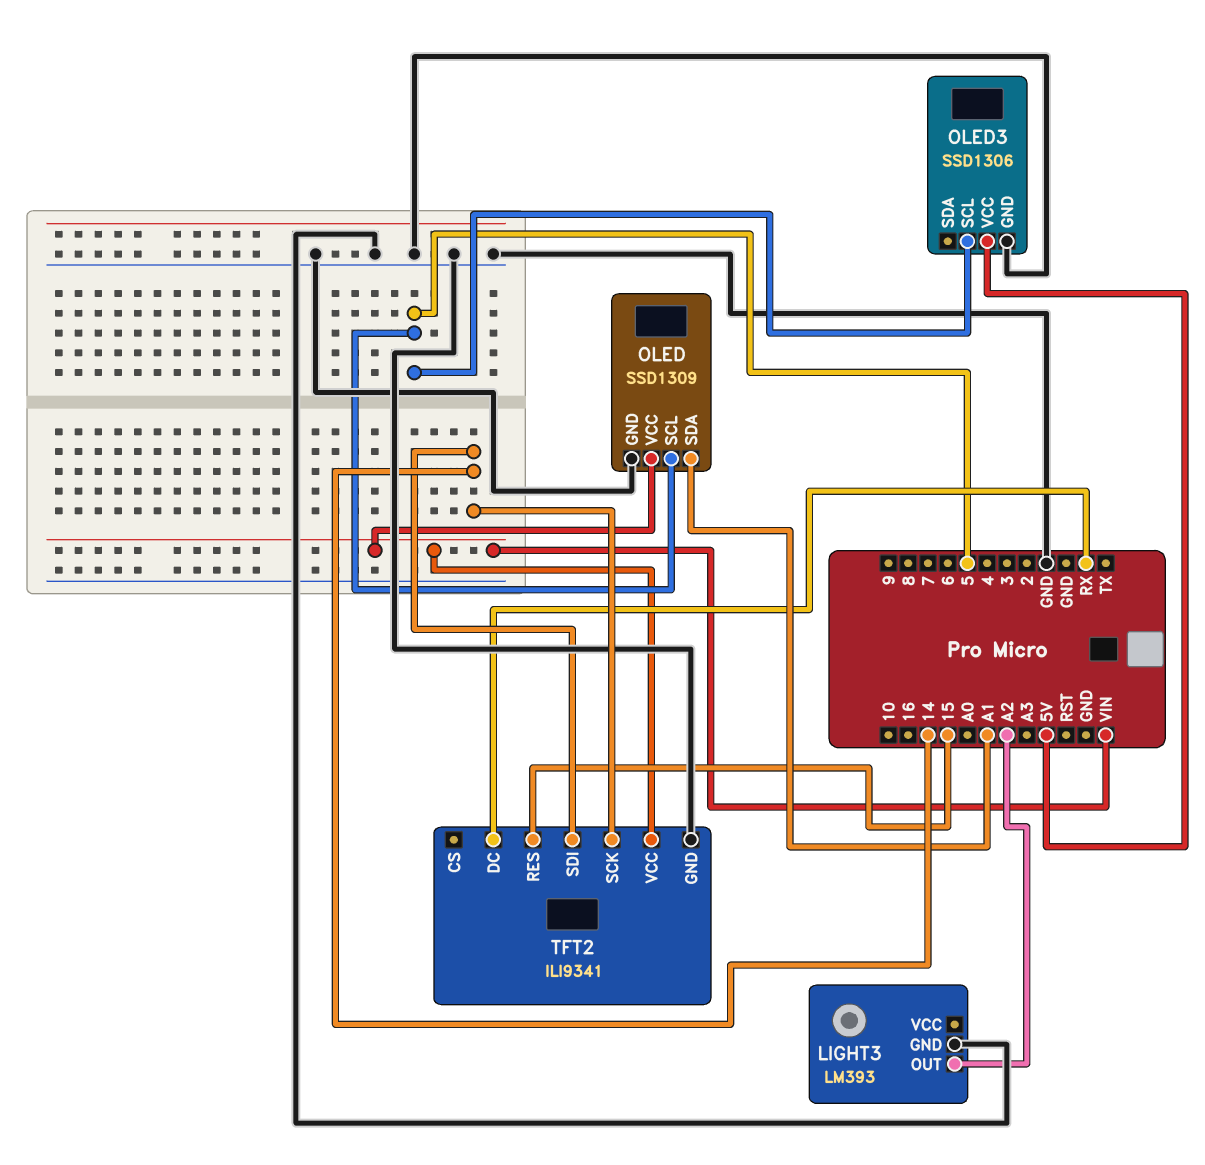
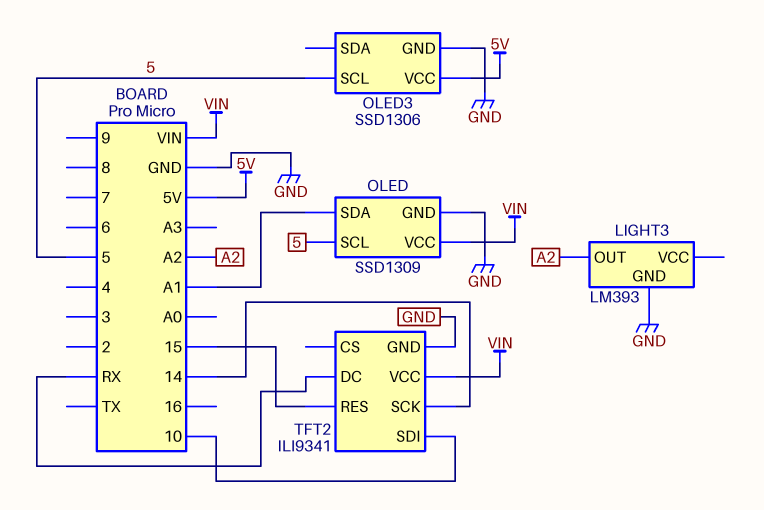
TFT2 pin SDI: 14 -> 10

